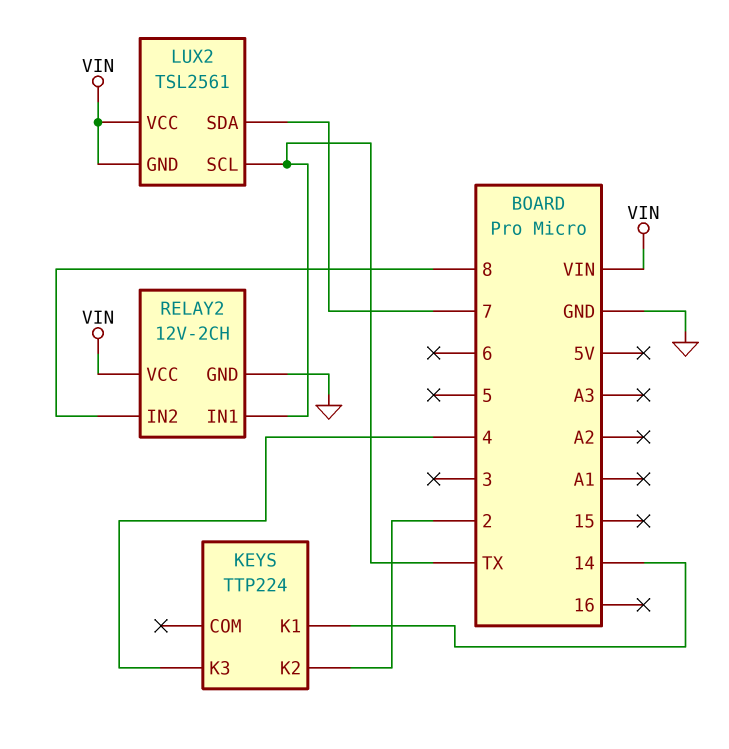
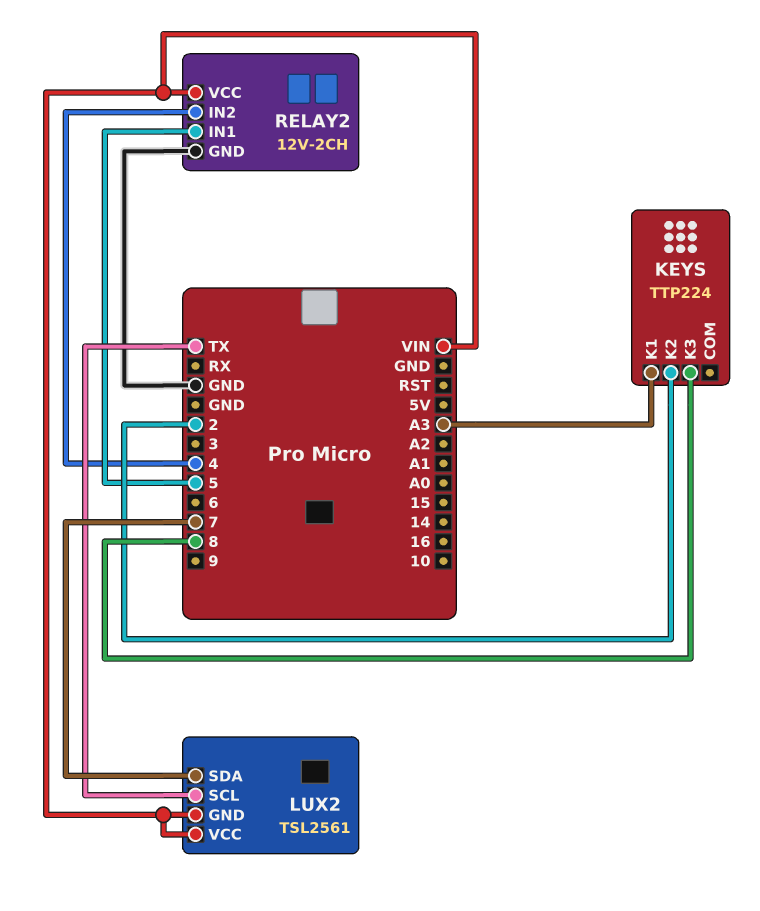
KEYS pin K1: 14 -> A3
KEYS pin K3: 4 -> 8
RELAY2 pin IN1: TX -> 5
RELAY2 pin IN2: 8 -> 4

